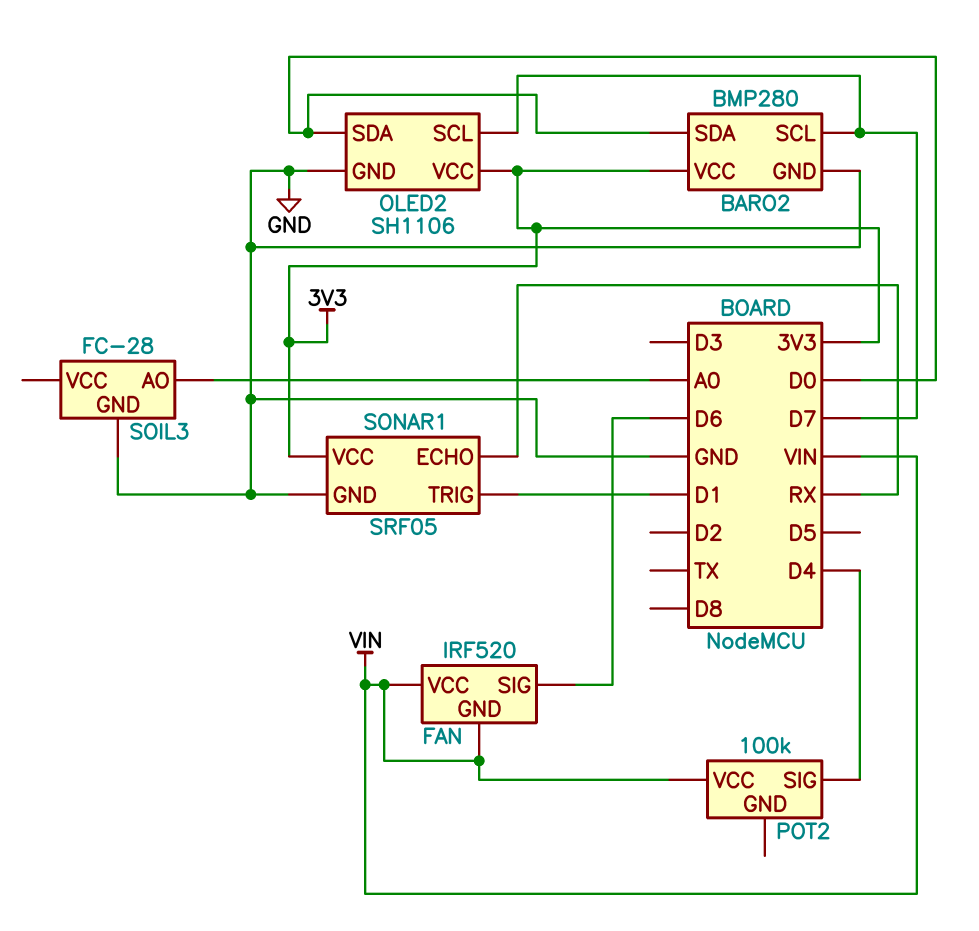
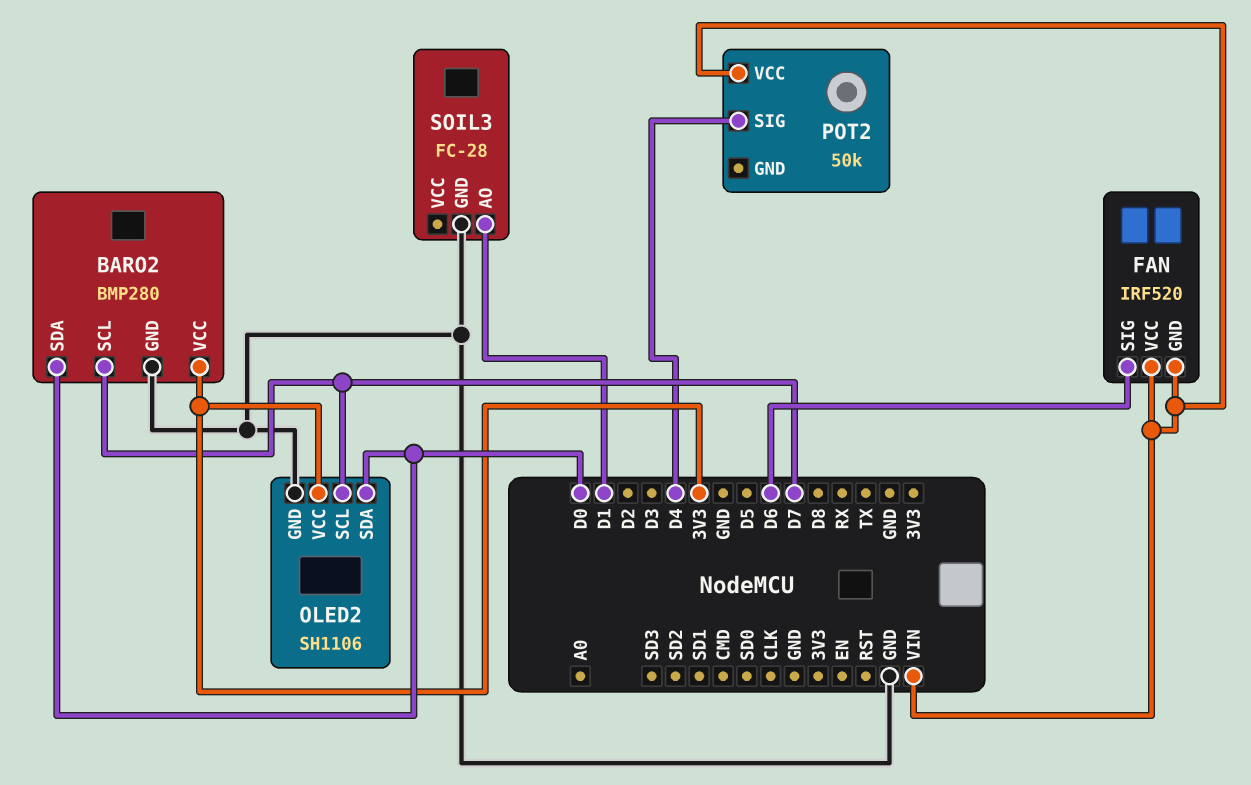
POT2: 100k -> 50k
SOIL3 pin AO: A0 -> D1
SONAR1: SRF05 -> none
SONAR1 pin ECHO: RX -> none
SONAR1 pin GND: GND -> none
SONAR1 pin TRIG: D1 -> none
SONAR1 pin VCC: 3V3 -> none

